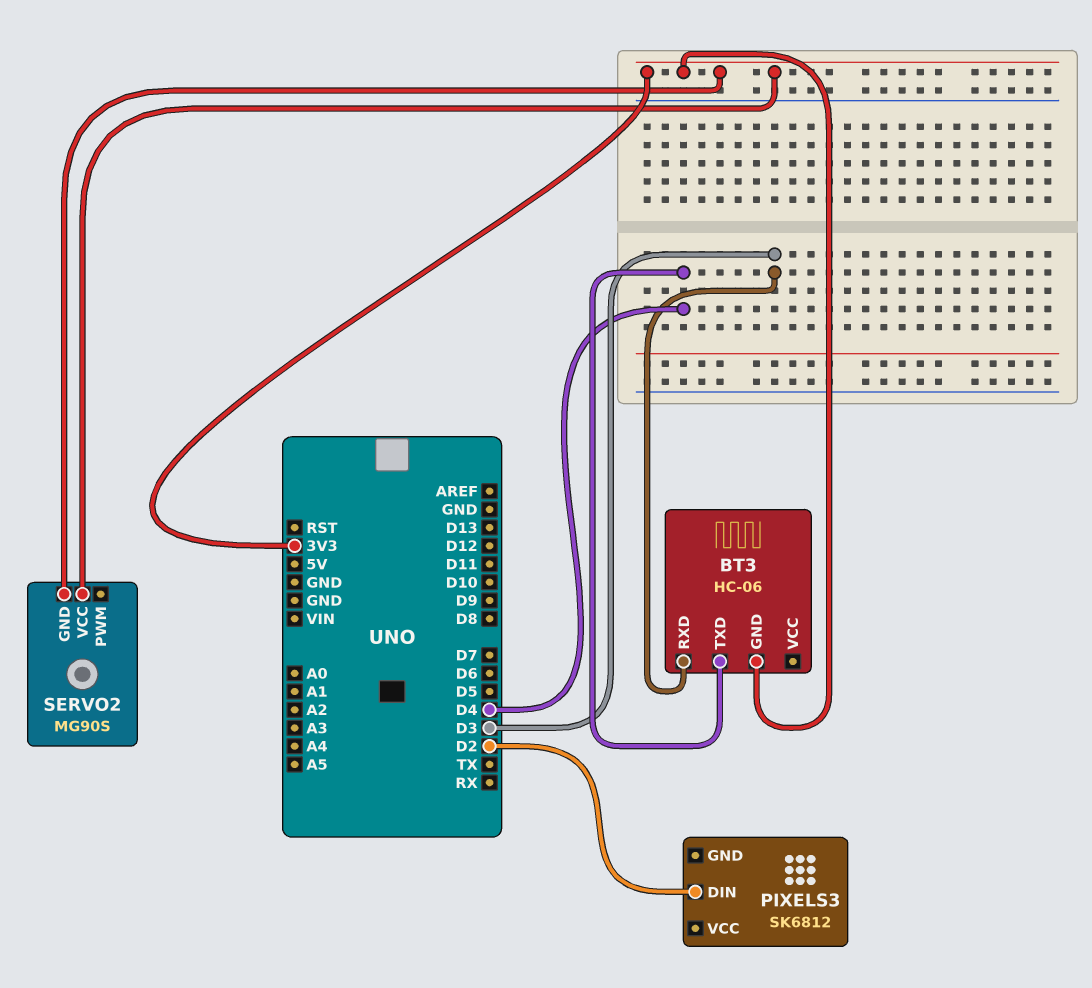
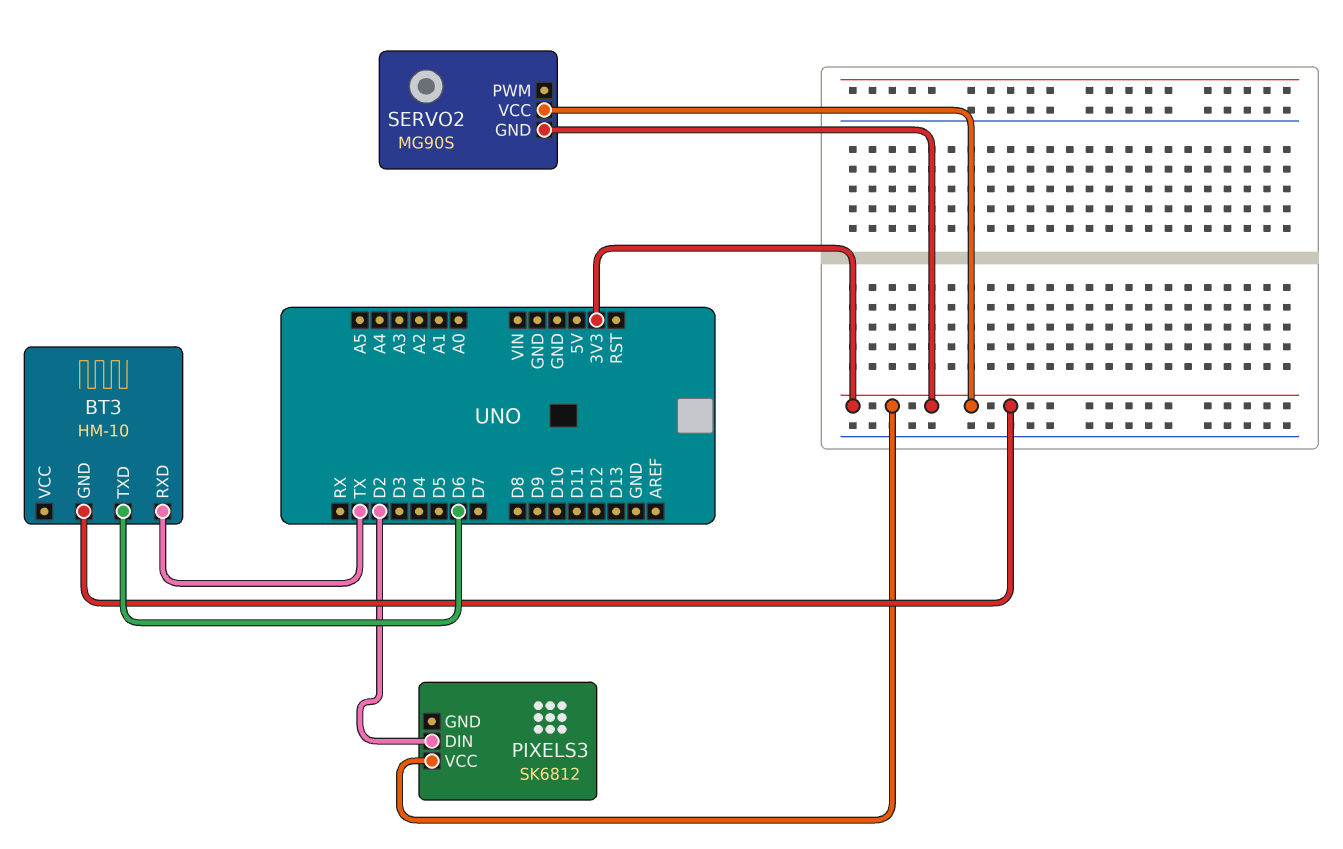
BT3: HC-06 -> HM-10
BT3 pin RXD: D3 -> TX
BT3 pin TXD: D4 -> D6
PIXELS3 pin VCC: none -> 3V3

